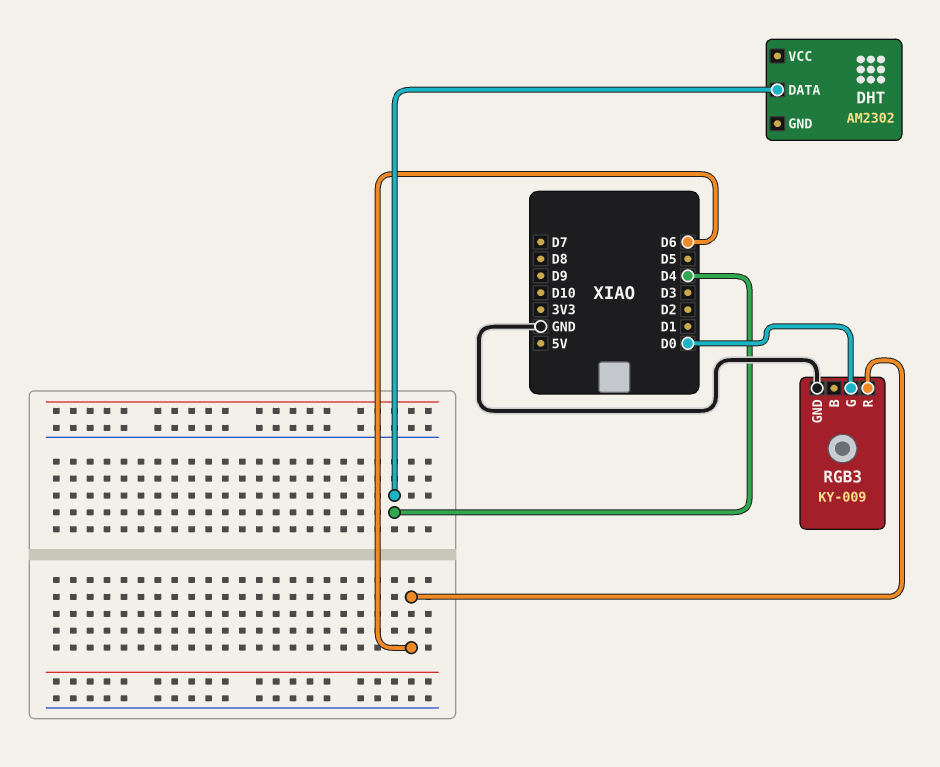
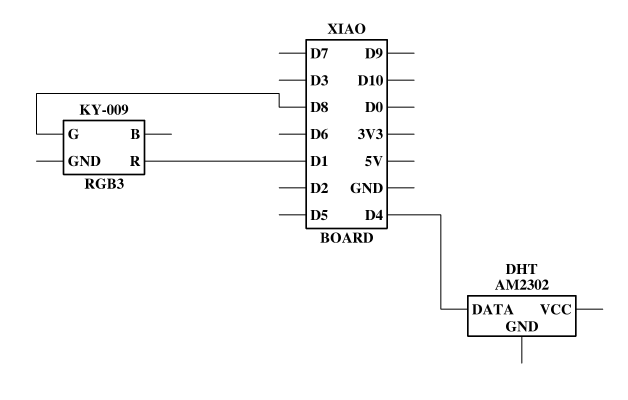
RGB3 pin G: D0 -> D8
RGB3 pin GND: GND -> none
RGB3 pin R: D6 -> D1

